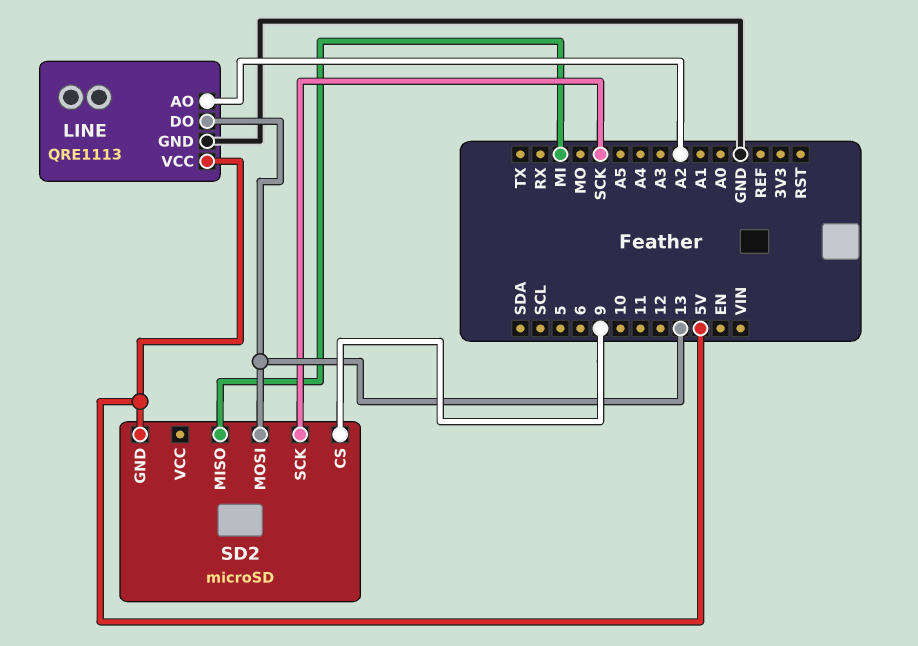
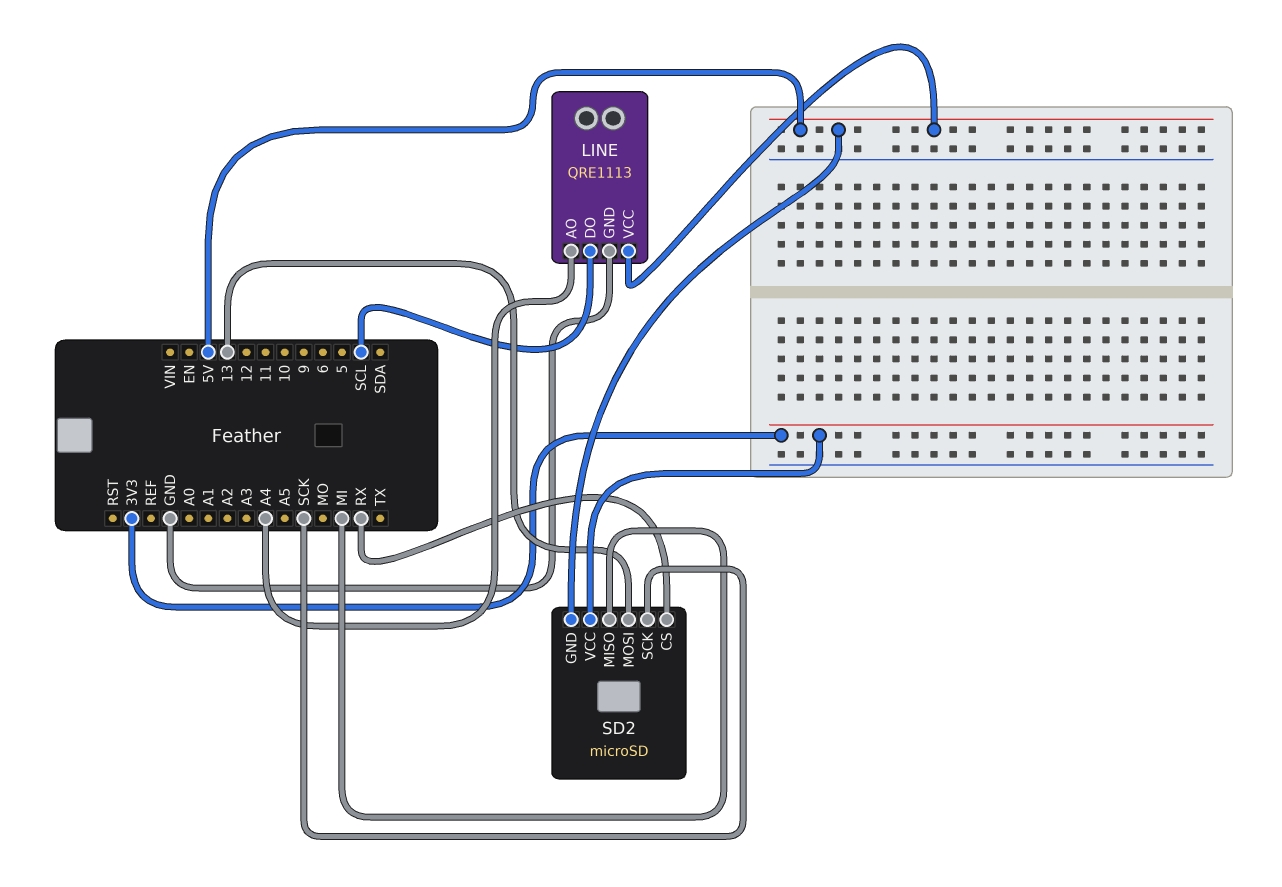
LINE pin AO: A2 -> A4
LINE pin DO: 13 -> SCL
SD2 pin CS: 9 -> RX
SD2 pin VCC: none -> 3V3

